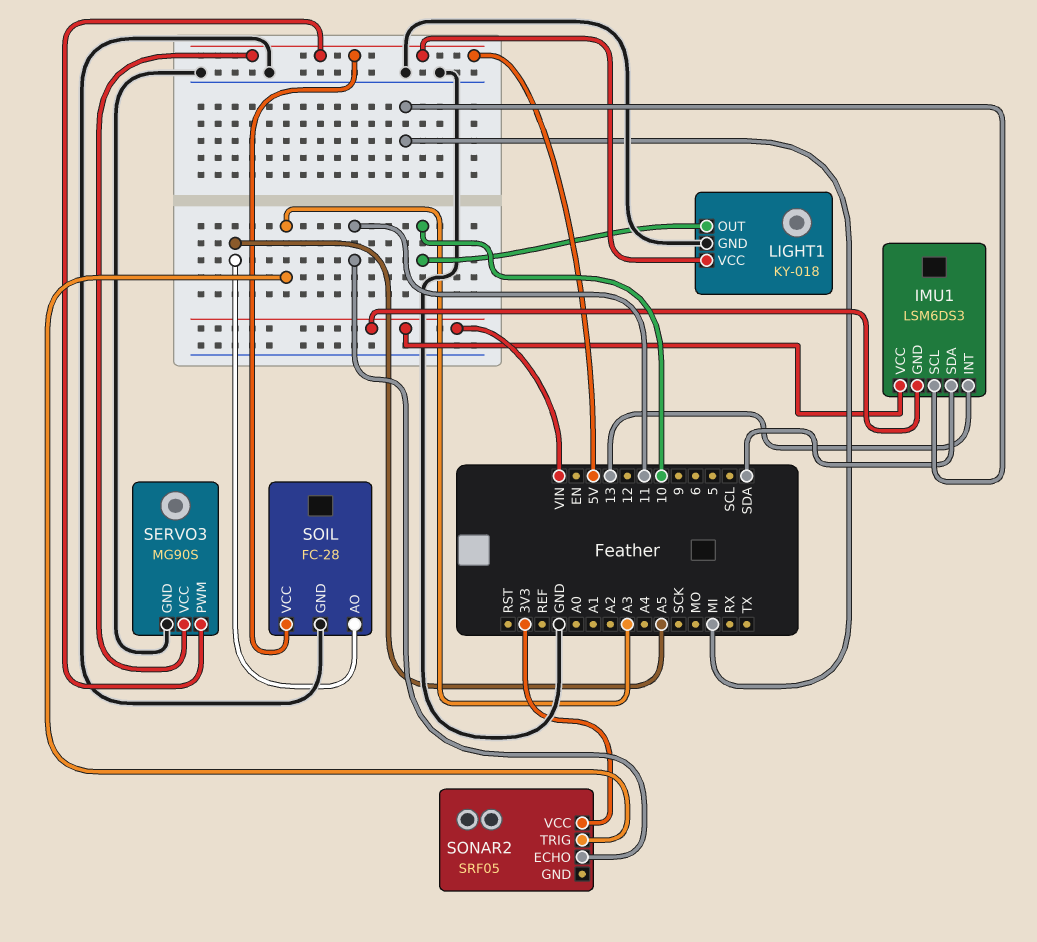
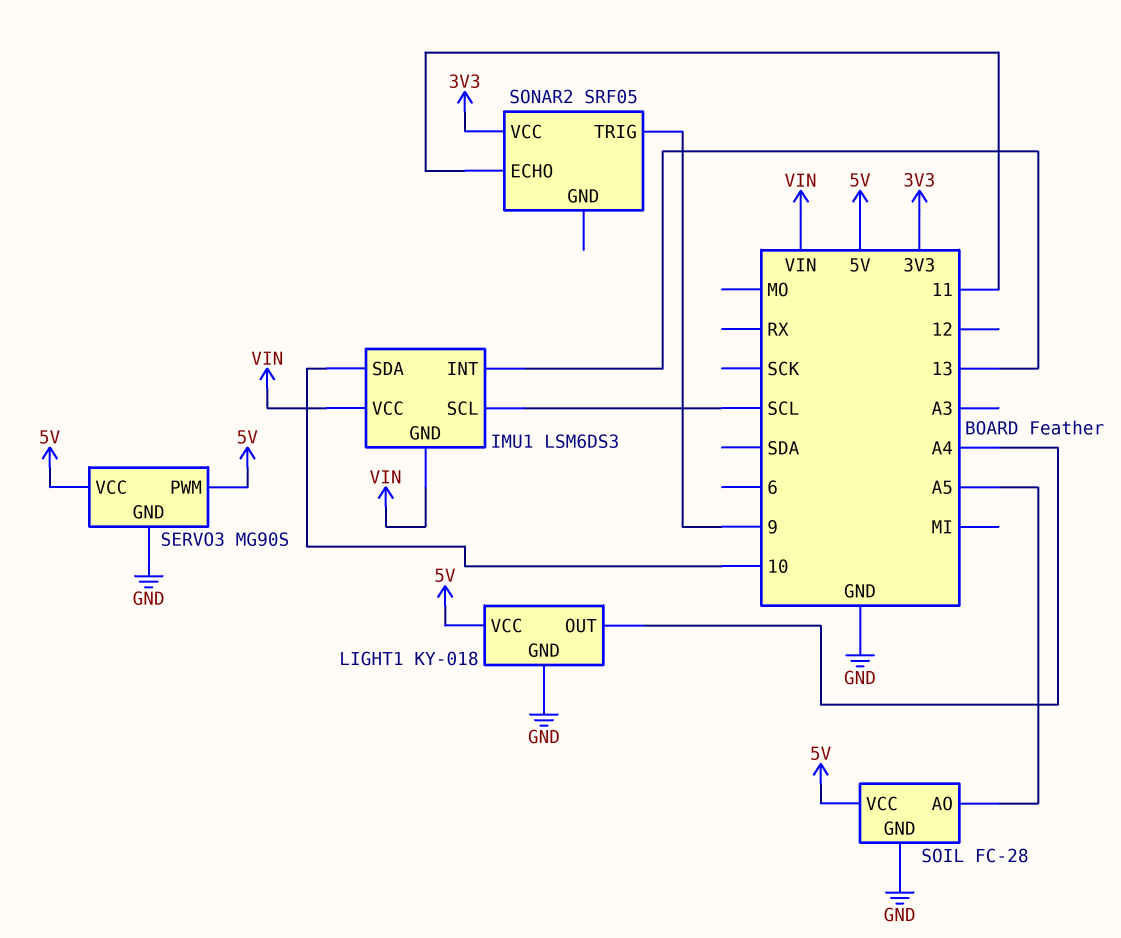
IMU1 pin SCL: MI -> SCL
IMU1 pin SDA: SDA -> 10
LIGHT1 pin OUT: 10 -> A4
SONAR2 pin TRIG: A3 -> 9

